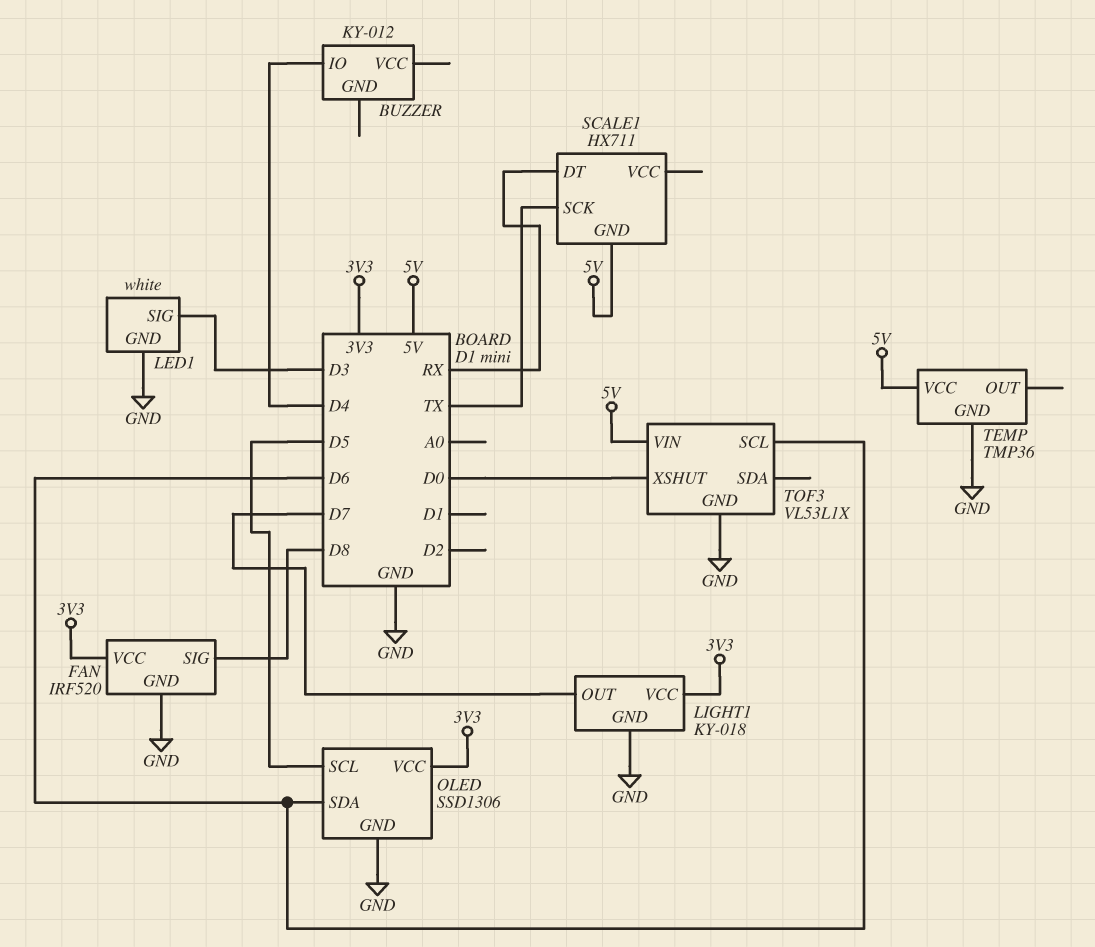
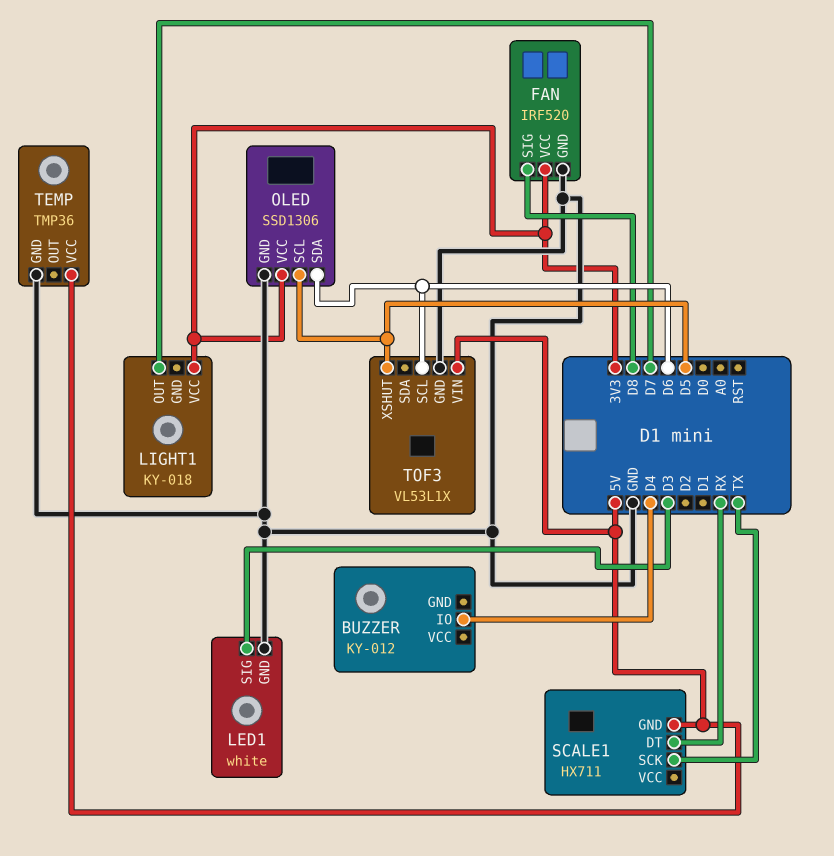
LIGHT1 pin GND: GND -> none
TOF3 pin XSHUT: D0 -> D5

